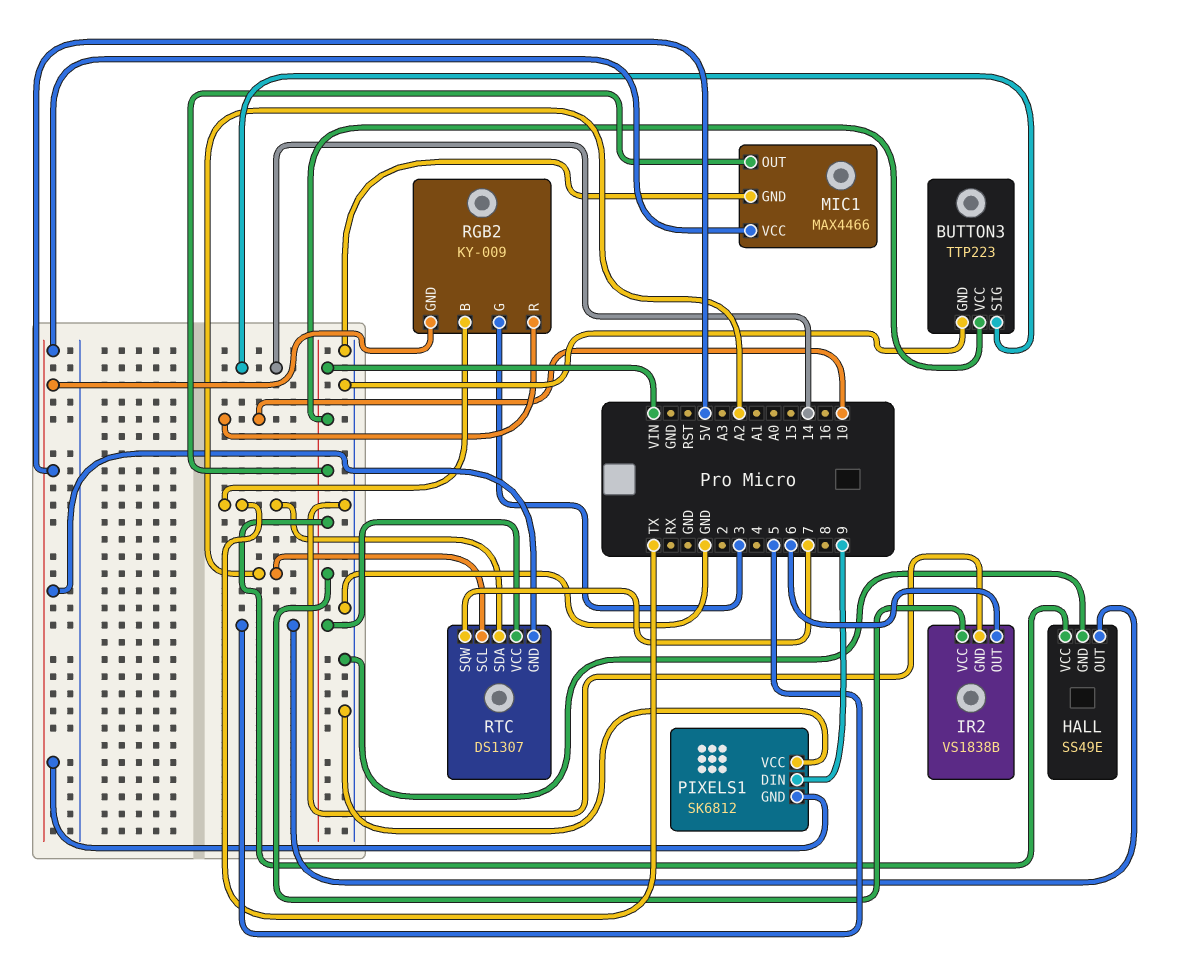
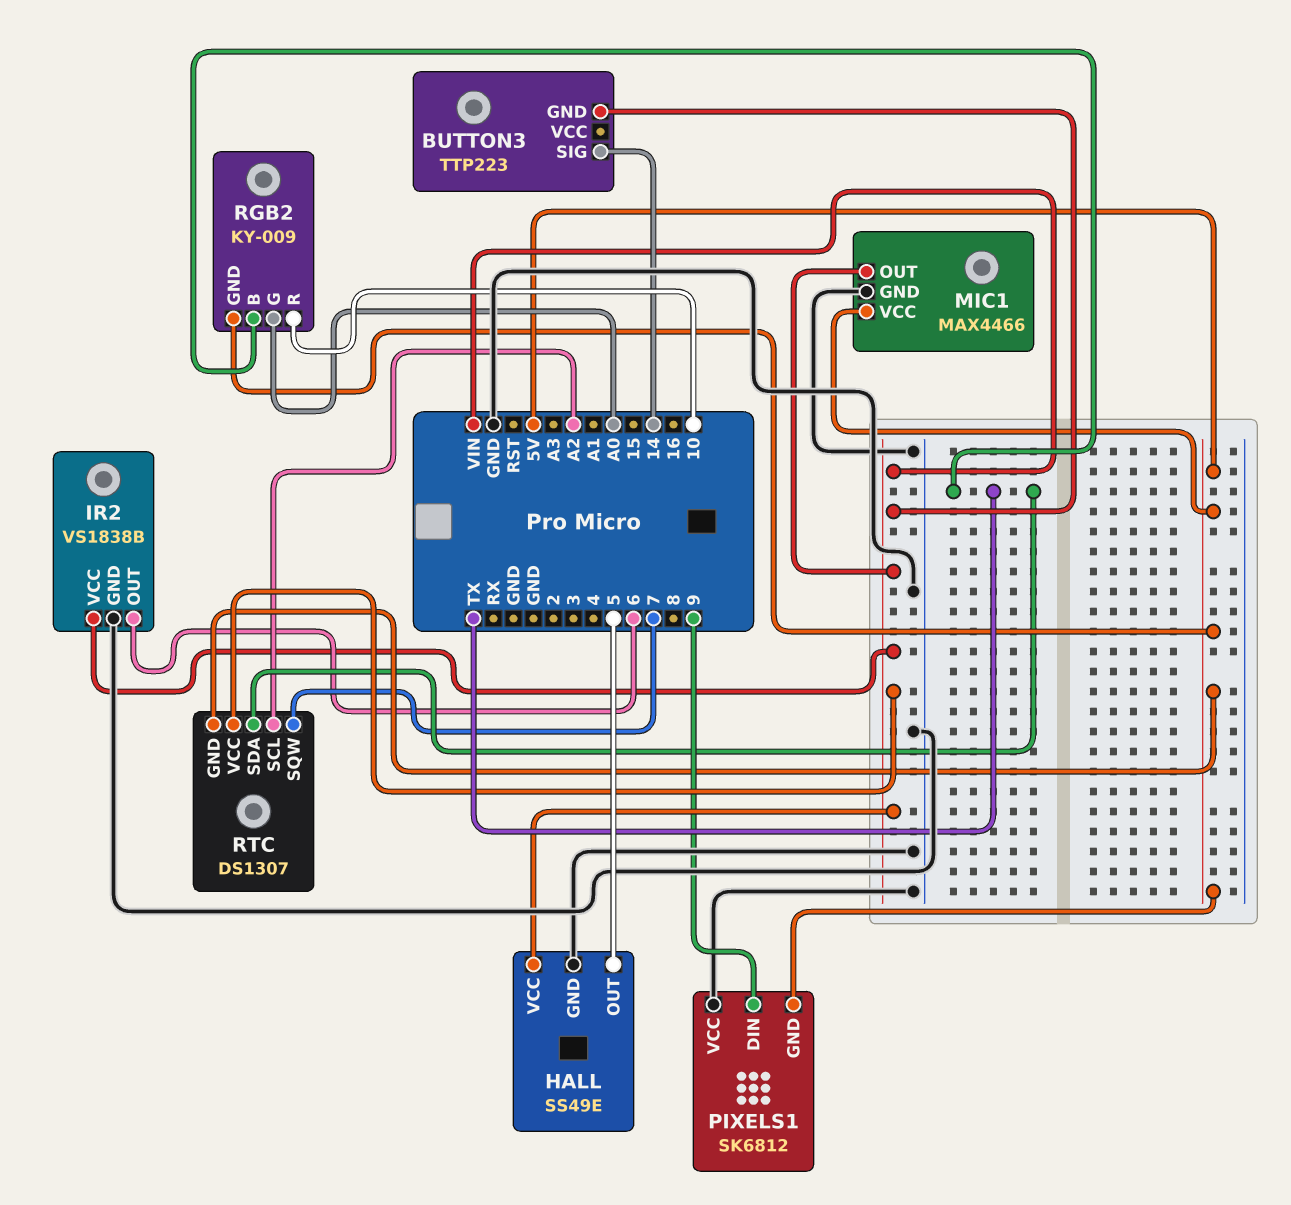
BUTTON3 pin GND: GND -> VIN
BUTTON3 pin VCC: VIN -> none
RGB2 pin G: 3 -> A0

